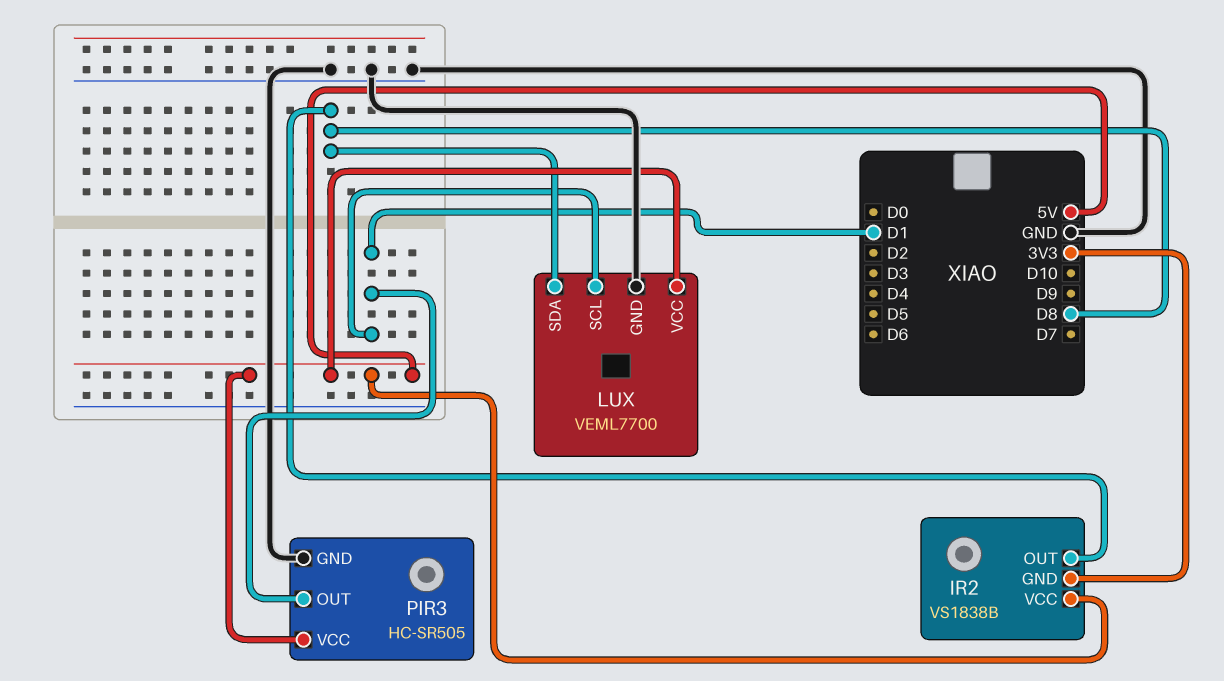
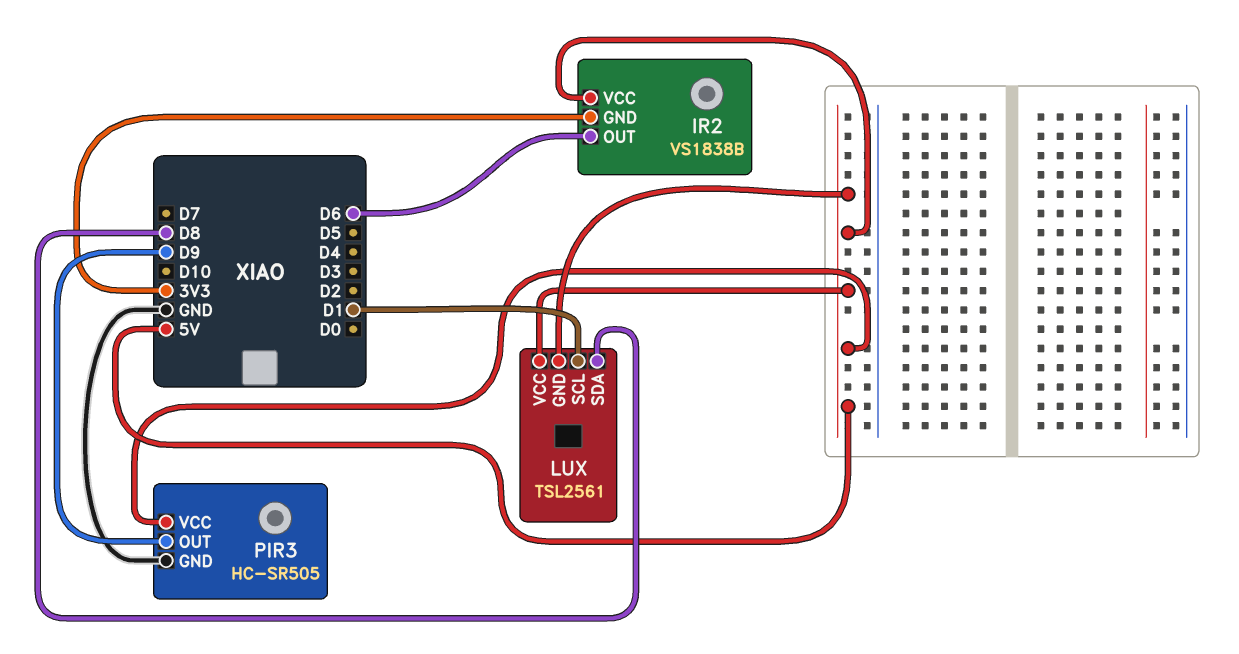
IR2 pin OUT: D8 -> D6
LUX: VEML7700 -> TSL2561
LUX pin GND: GND -> 5V
PIR3 pin OUT: D1 -> D9

